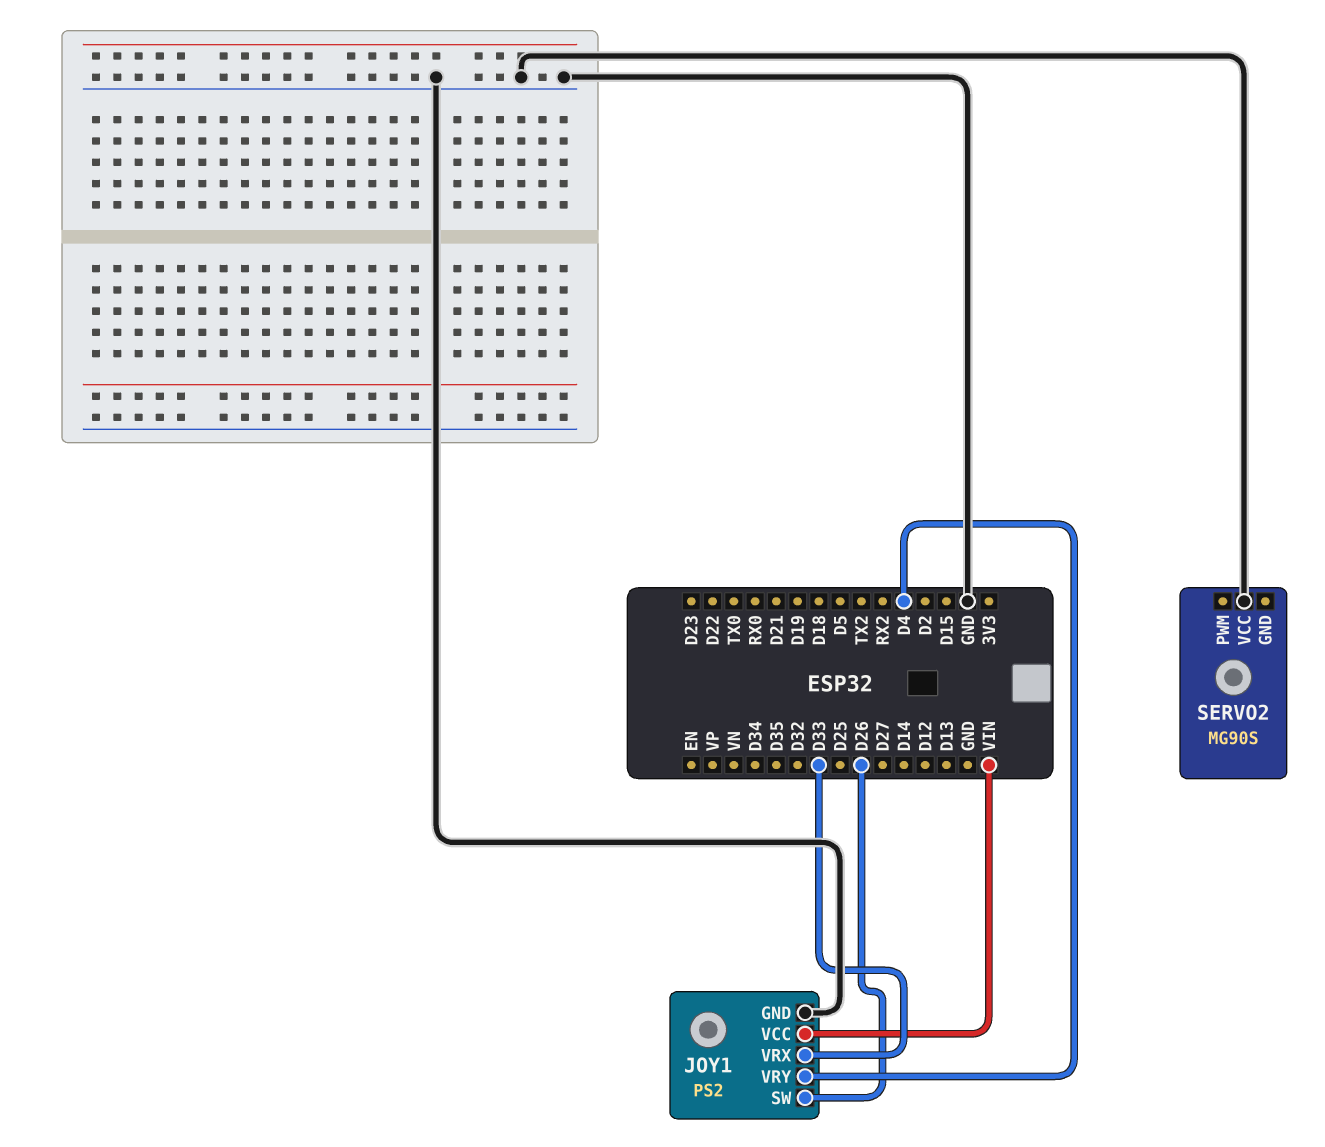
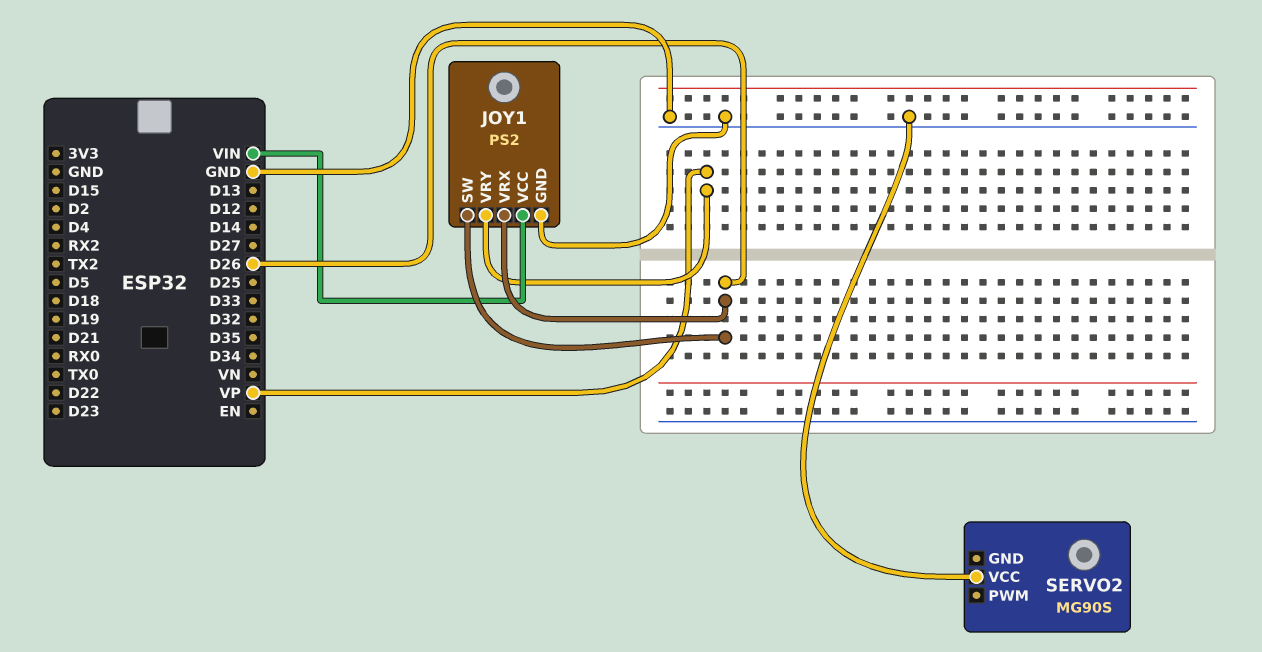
JOY1 pin VRX: D33 -> D26
JOY1 pin VRY: D4 -> VP

